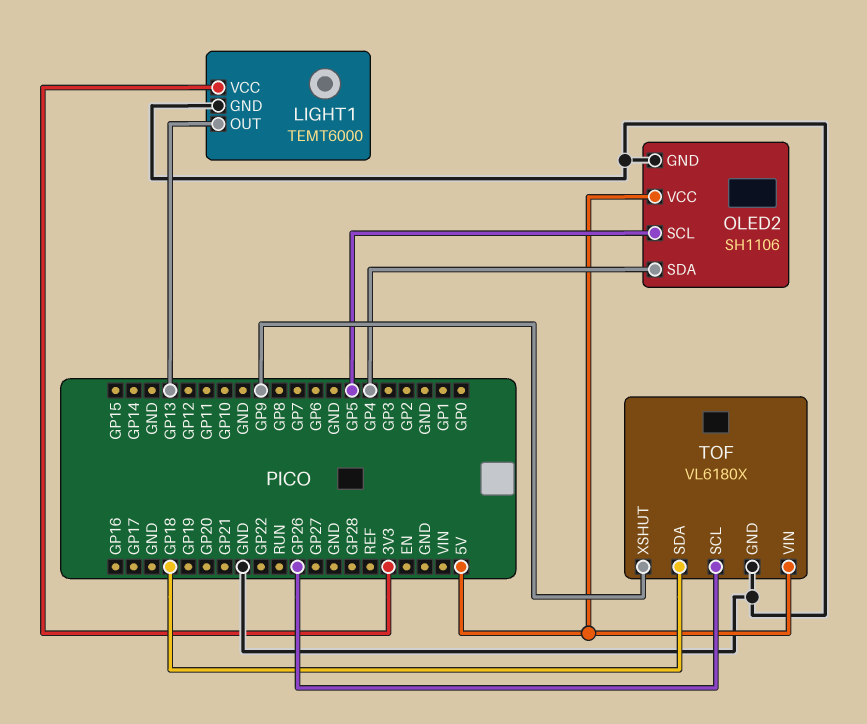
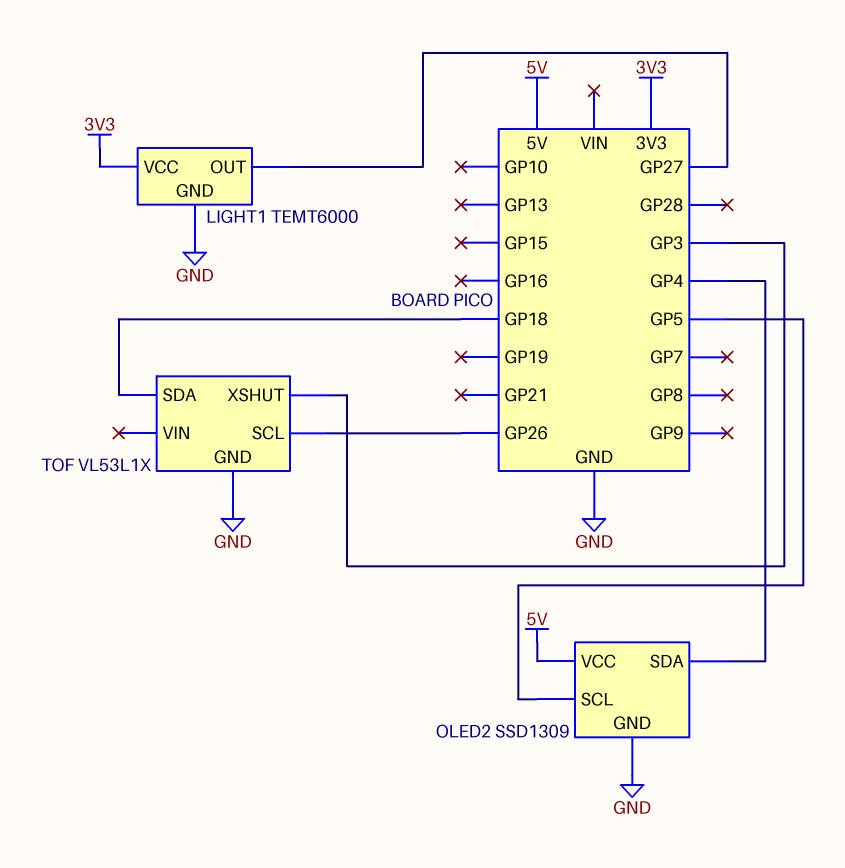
LIGHT1 pin OUT: GP13 -> GP27
OLED2: SH1106 -> SSD1309
TOF: VL6180X -> VL53L1X
TOF pin VIN: 5V -> none
TOF pin XSHUT: GP9 -> GP3

